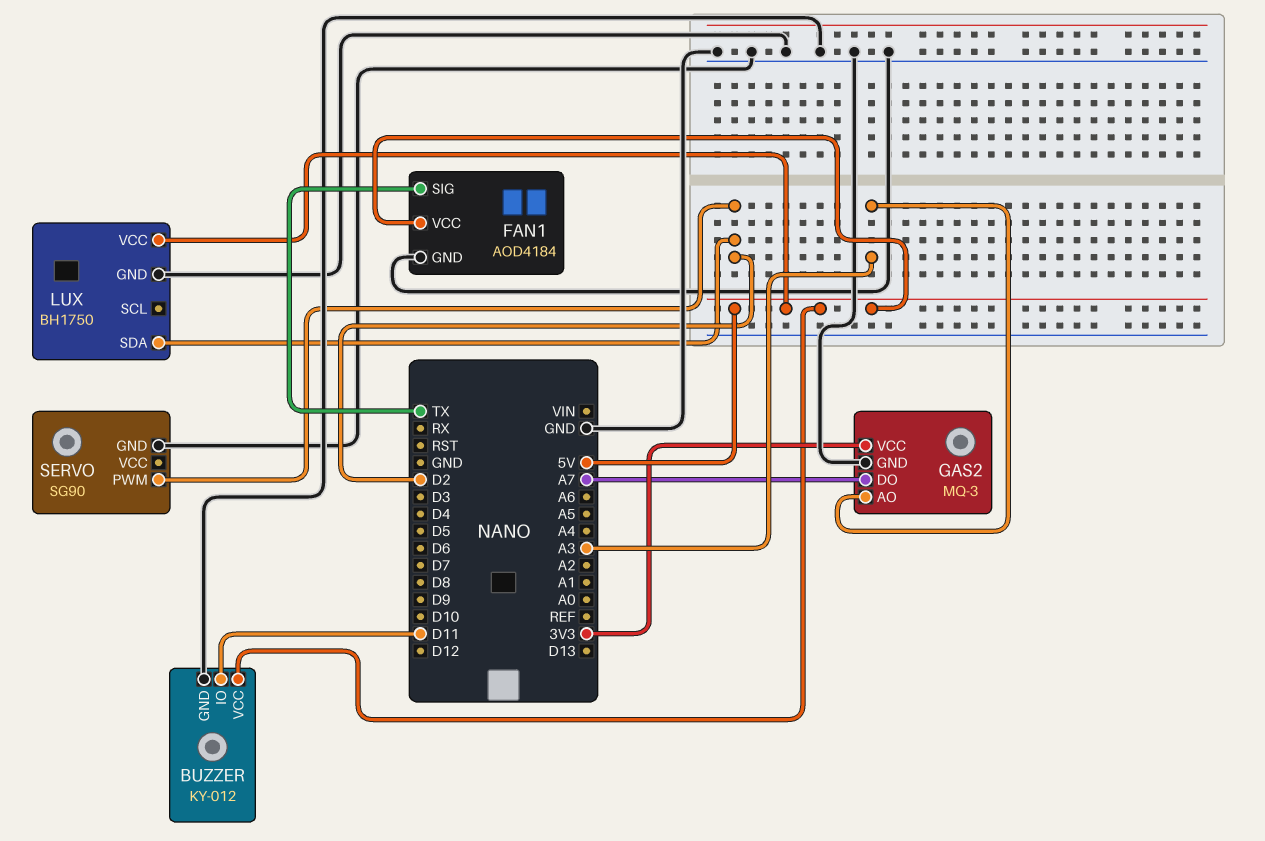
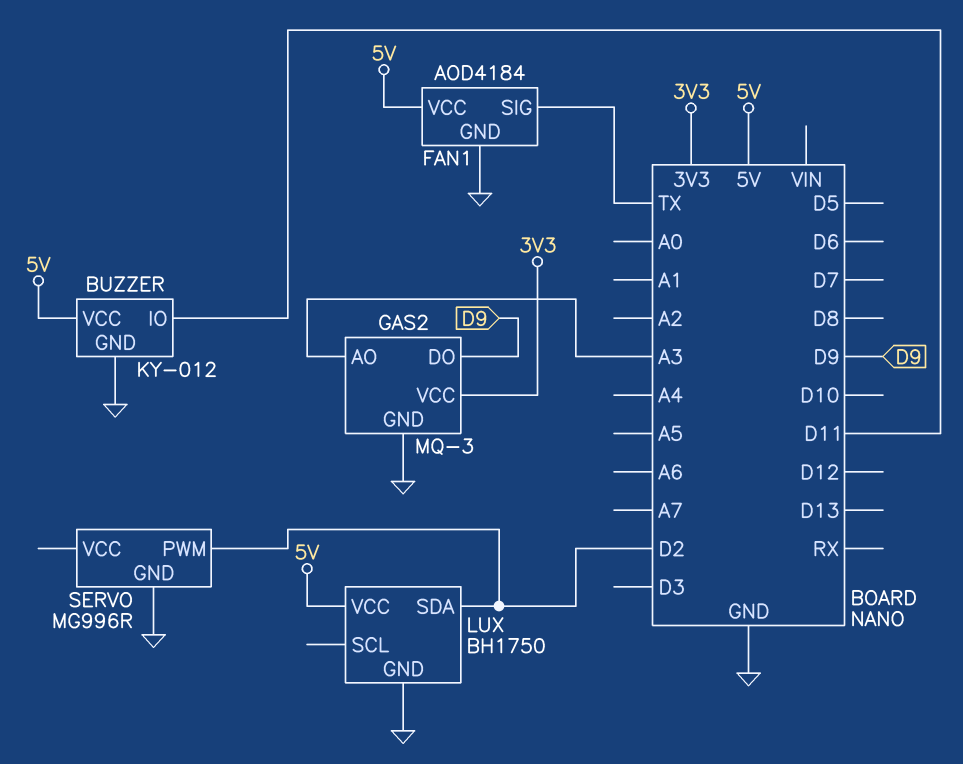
GAS2 pin DO: A7 -> D9
SERVO: SG90 -> MG996R

